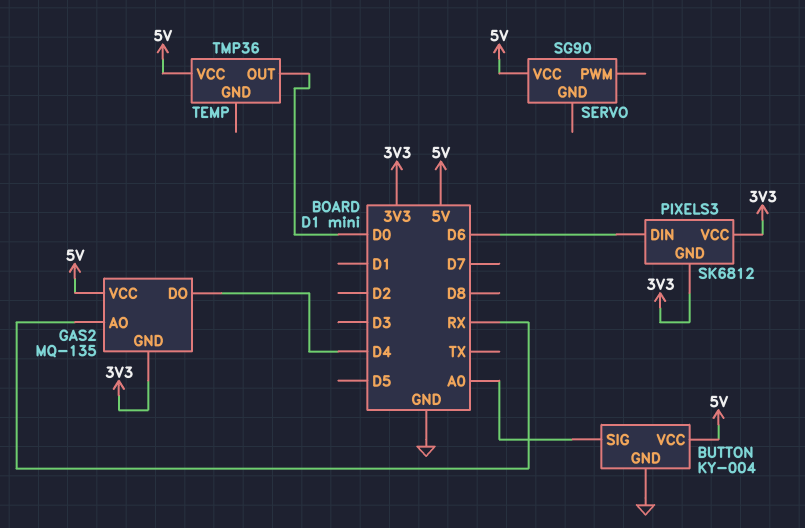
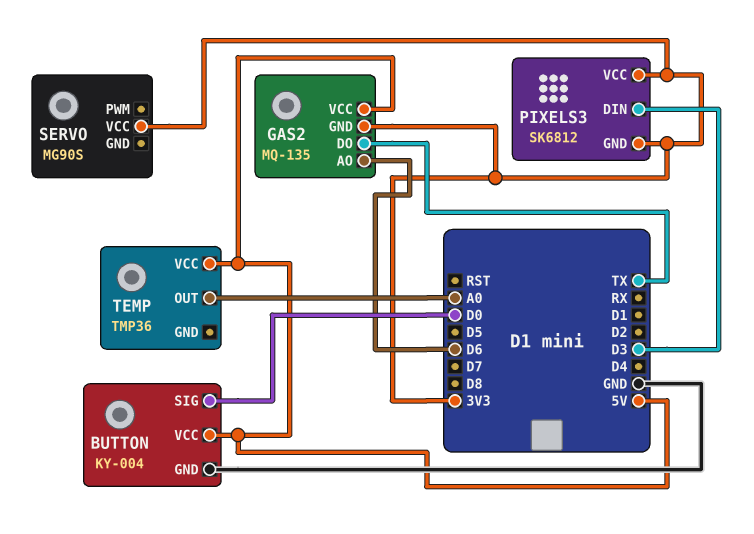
BUTTON pin SIG: A0 -> D0
GAS2 pin AO: RX -> D6
GAS2 pin DO: D4 -> TX
PIXELS3 pin DIN: D6 -> D3
SERVO: SG90 -> MG90S
SERVO pin VCC: 5V -> 3V3
TEMP pin OUT: D0 -> A0

